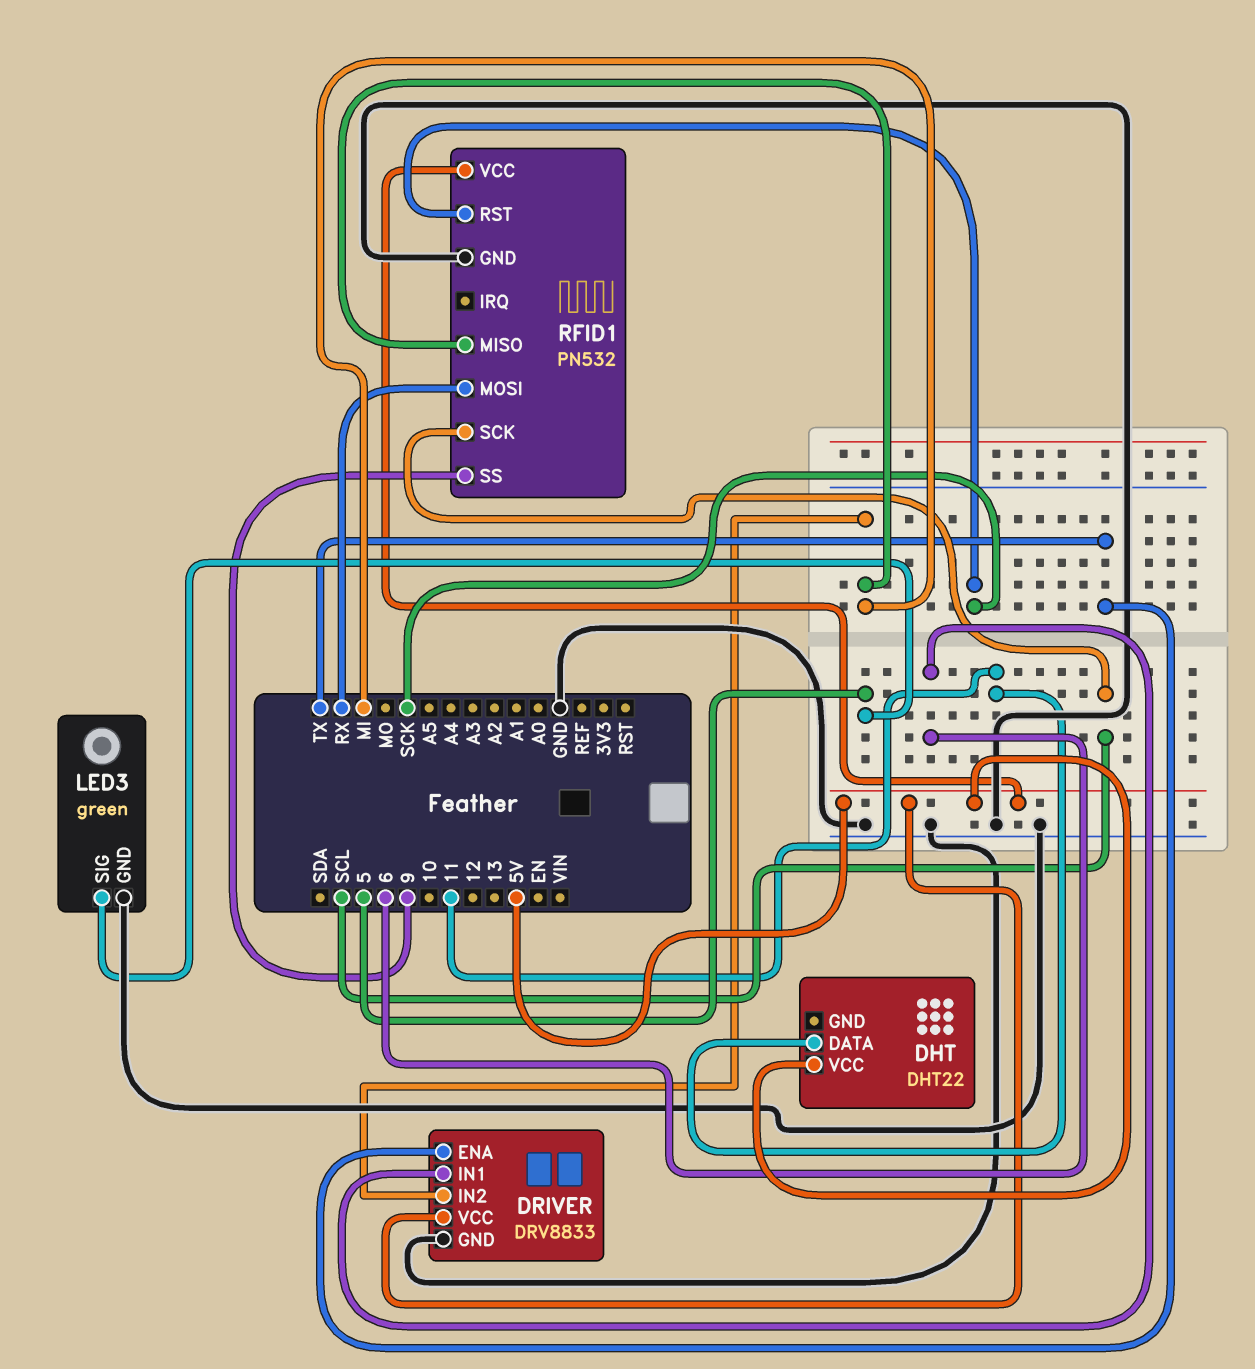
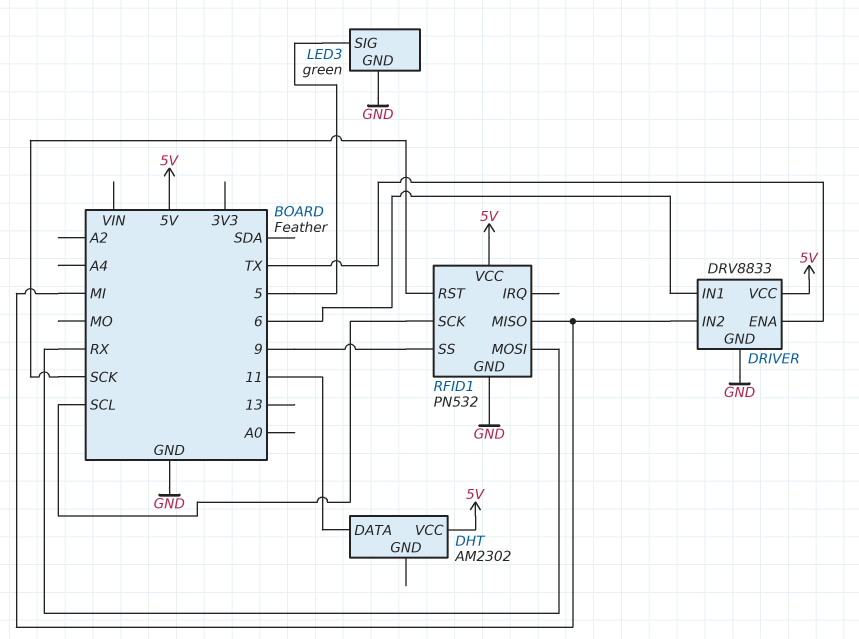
DHT: DHT22 -> AM2302

